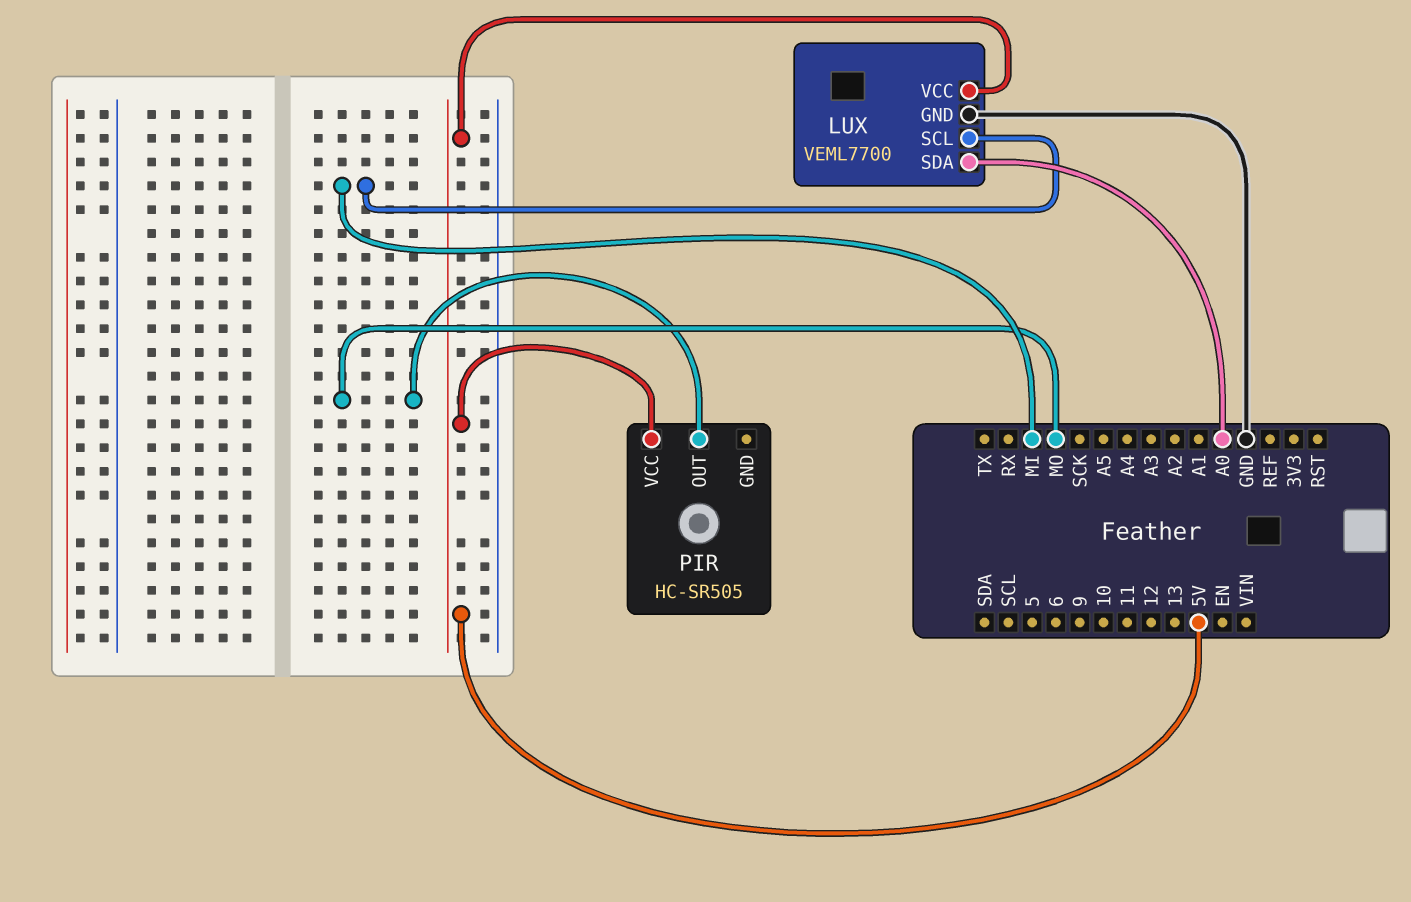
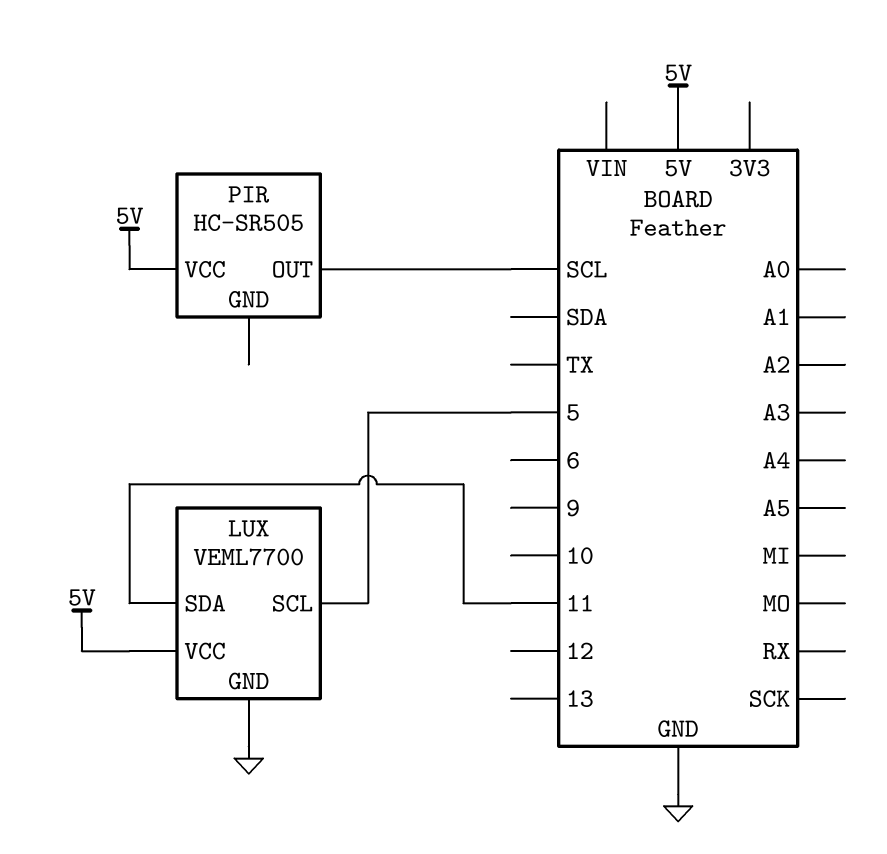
LUX pin SCL: MI -> 5
LUX pin SDA: A0 -> 11
PIR pin OUT: MO -> SCL

